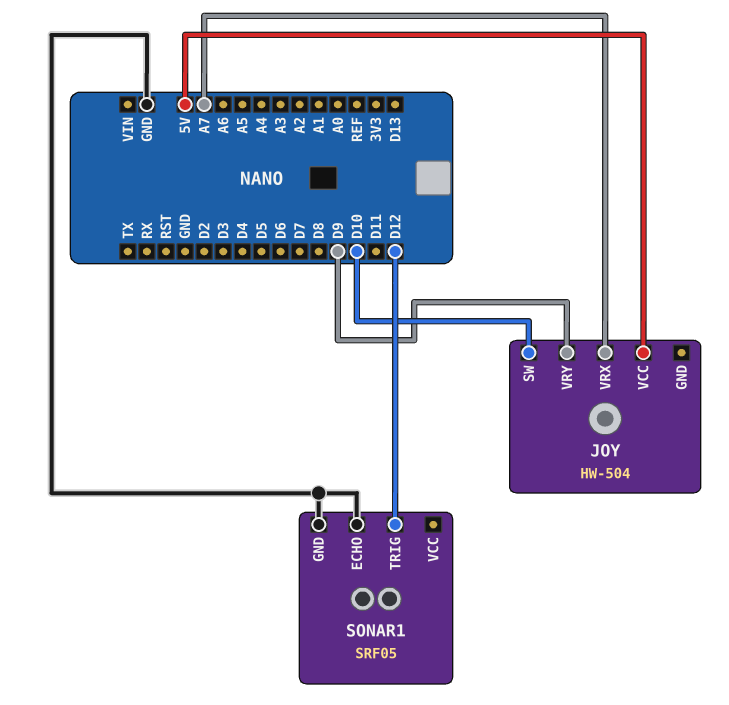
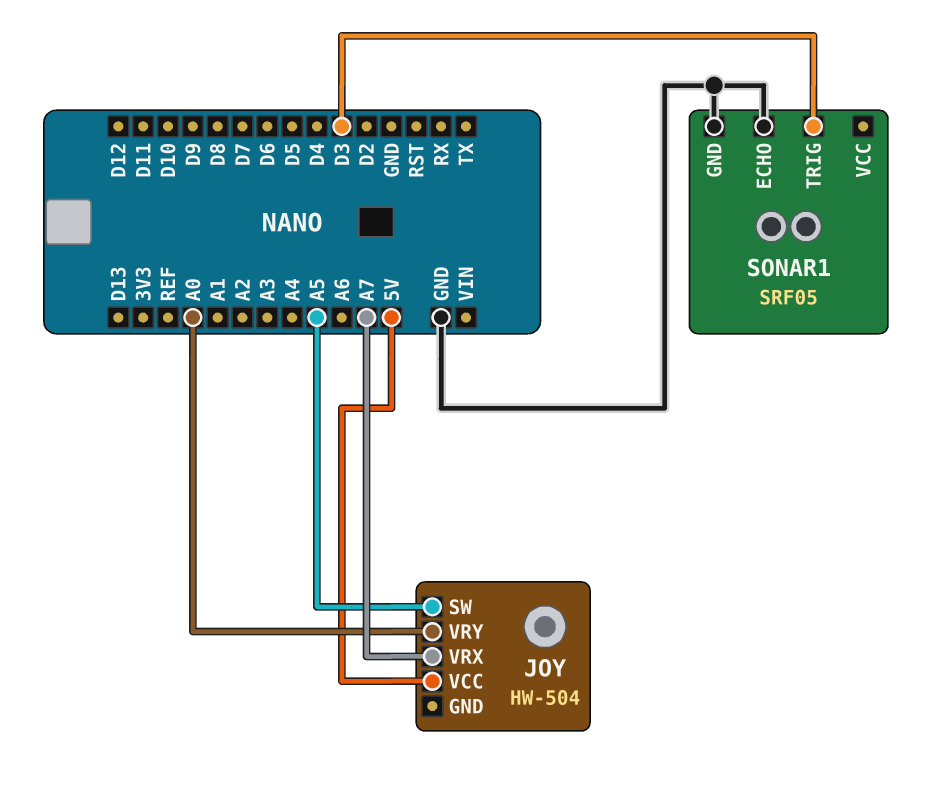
JOY pin SW: D10 -> A5
JOY pin VRY: D9 -> A0
SONAR1 pin TRIG: D12 -> D3

